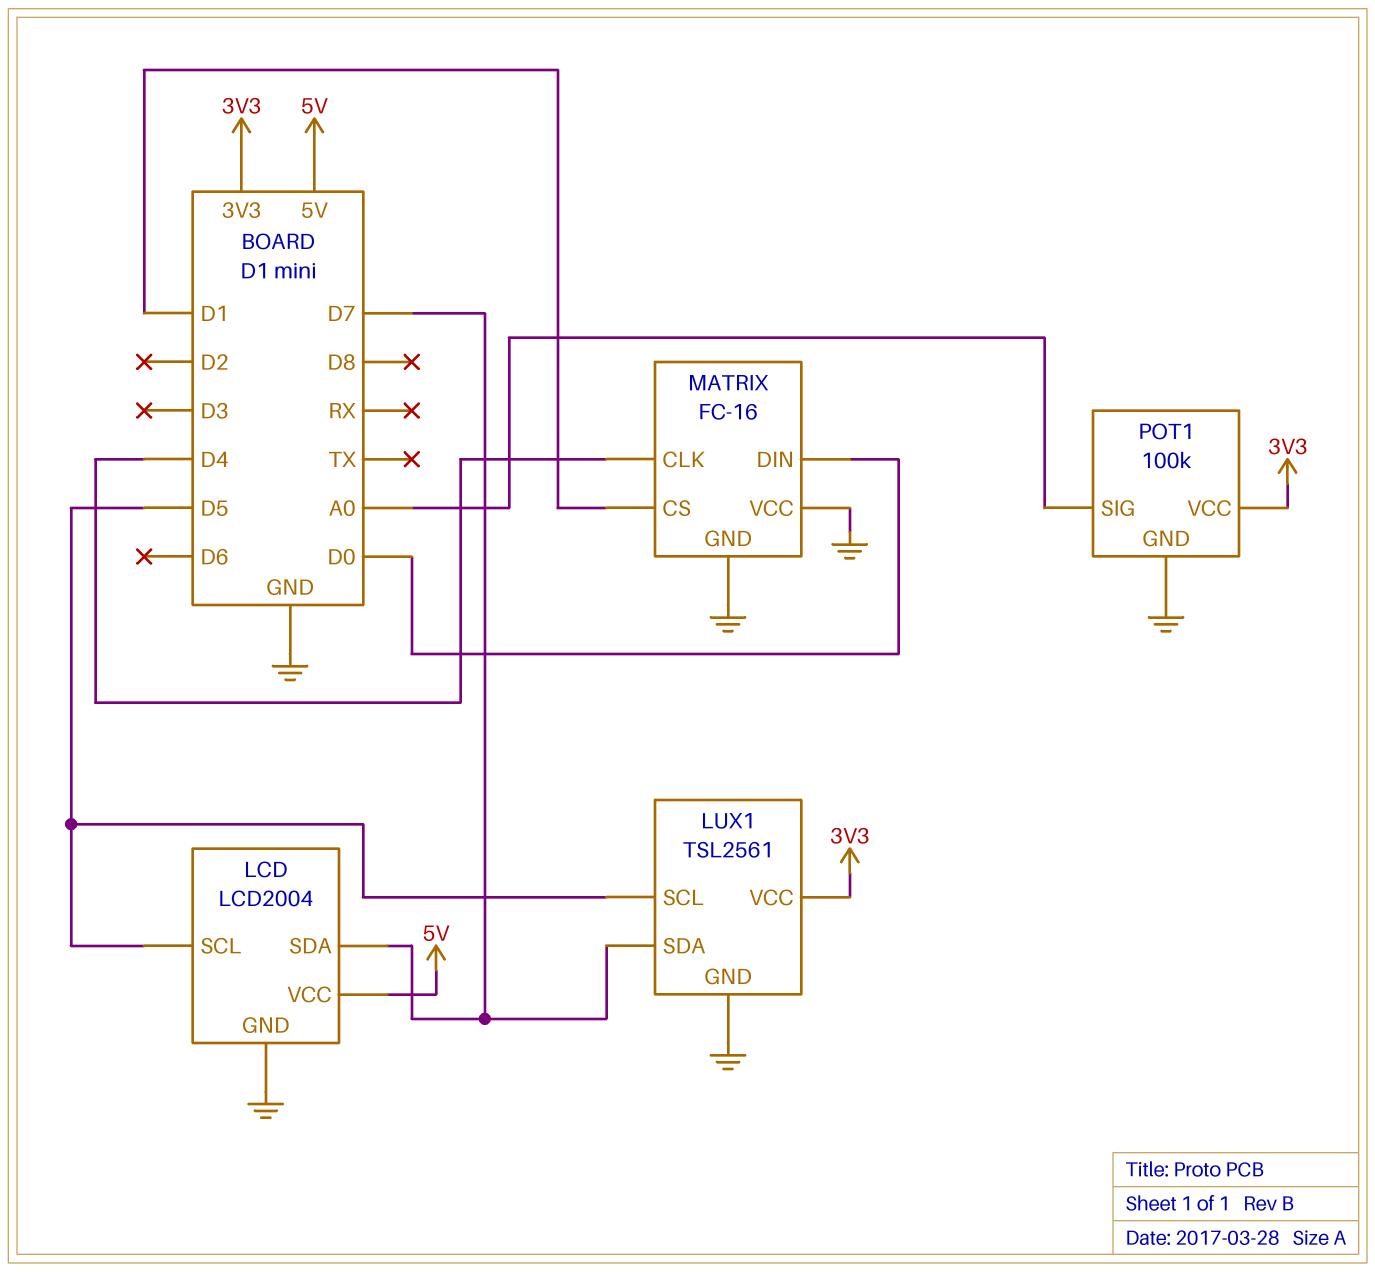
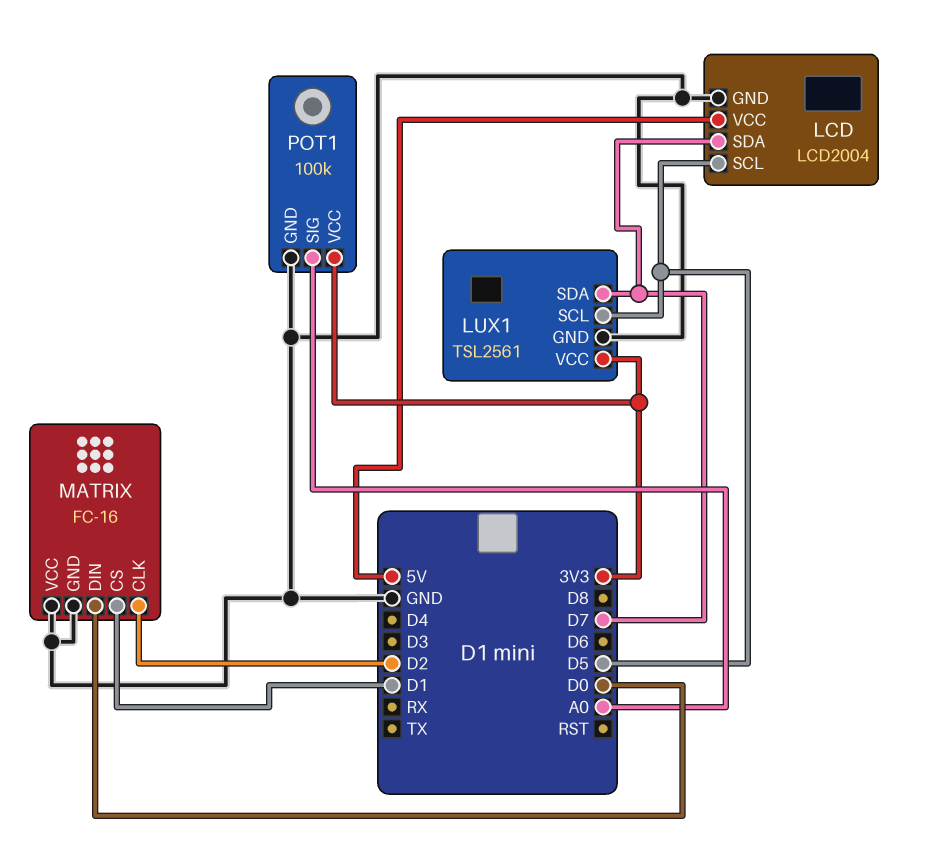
MATRIX pin CLK: D4 -> D2

